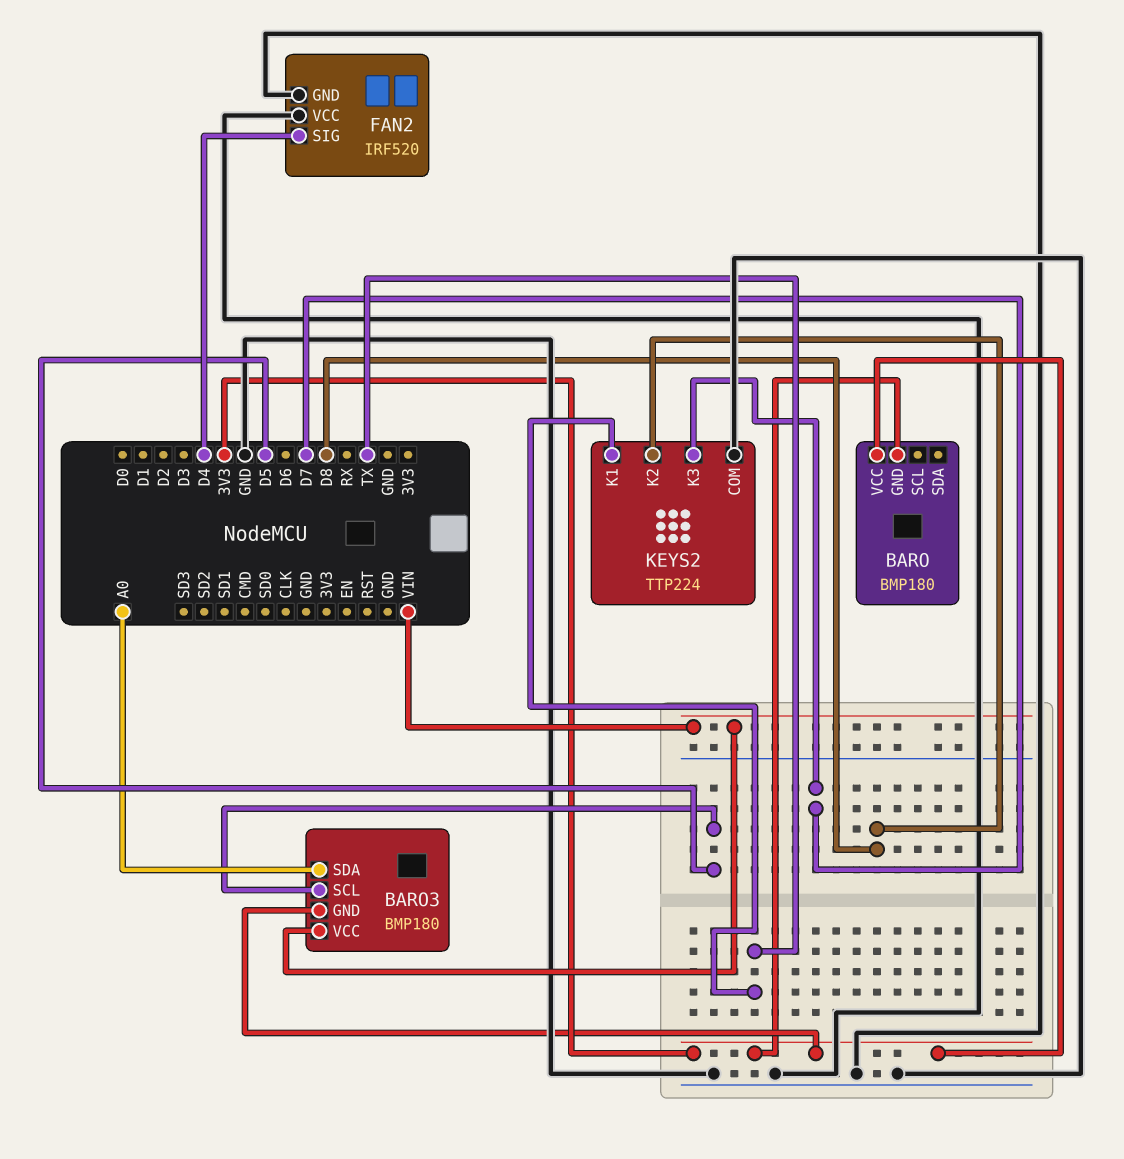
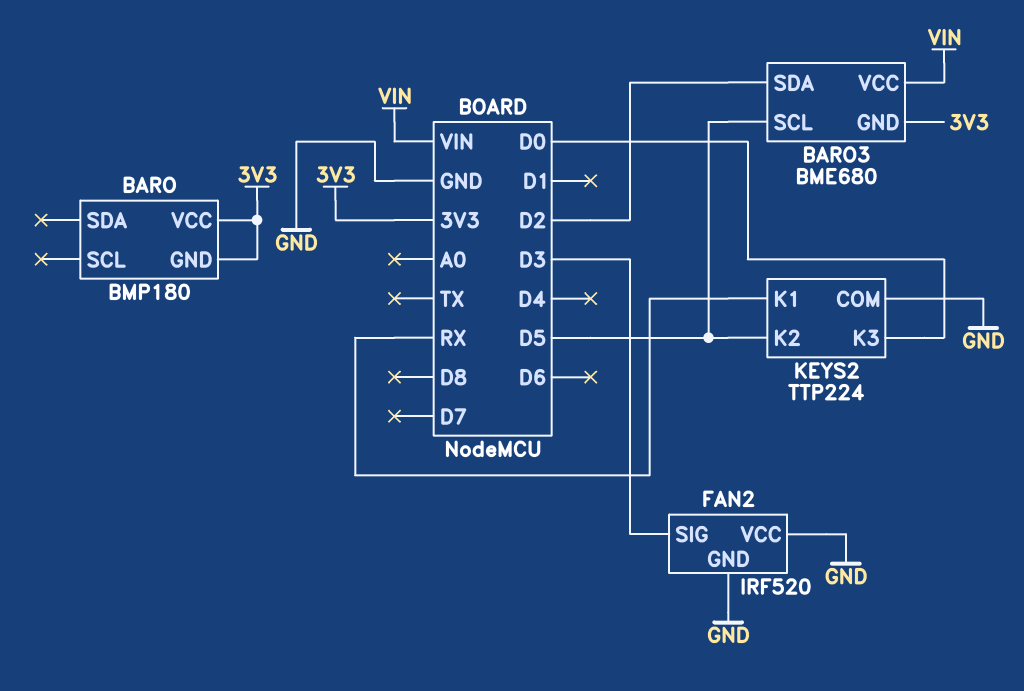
BARO3: BMP180 -> BME680
BARO3 pin SDA: A0 -> D2
FAN2 pin SIG: D4 -> D3
KEYS2 pin K1: TX -> RX
KEYS2 pin K2: D8 -> D5
KEYS2 pin K3: D7 -> D0

